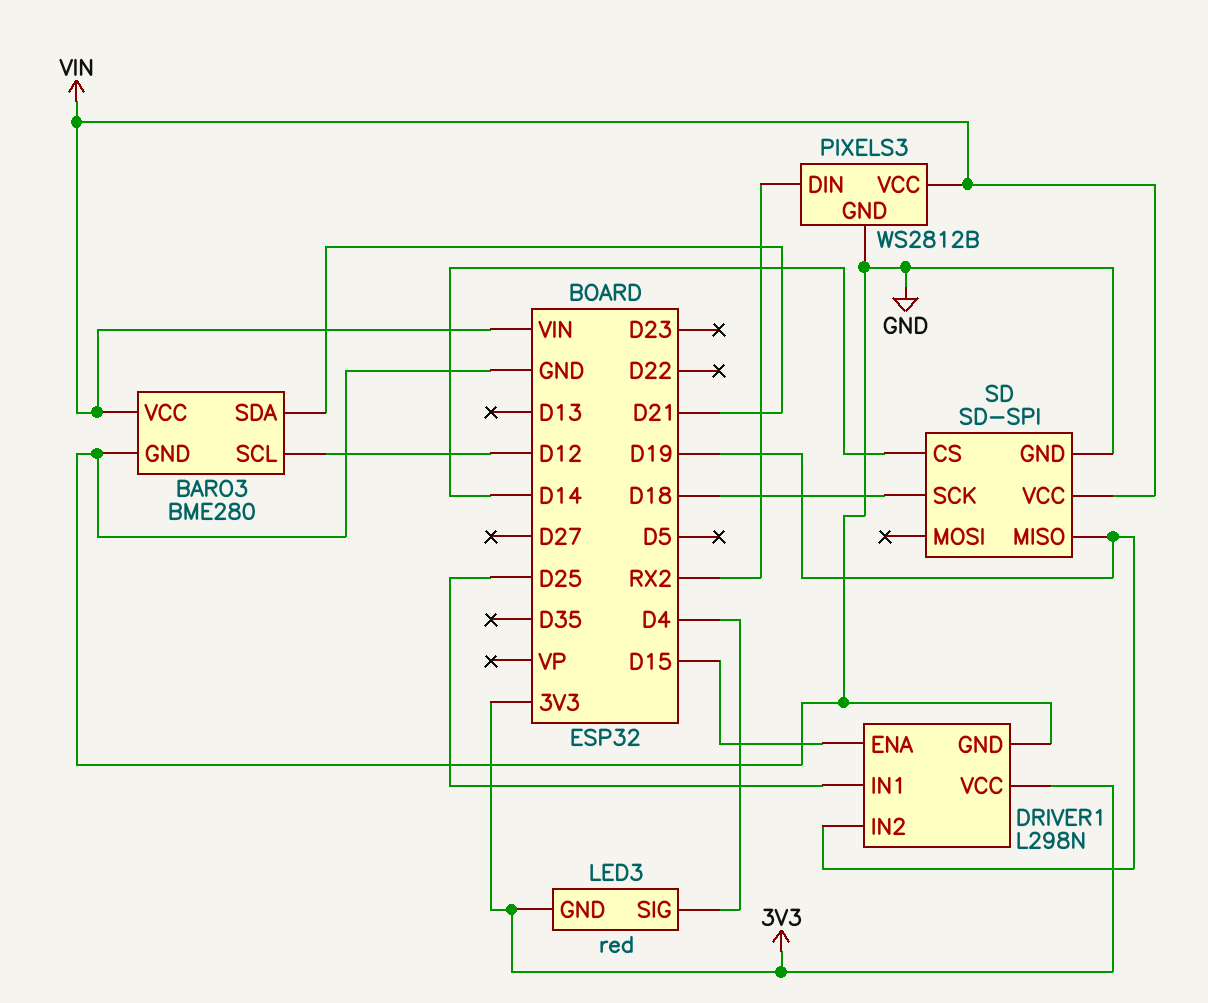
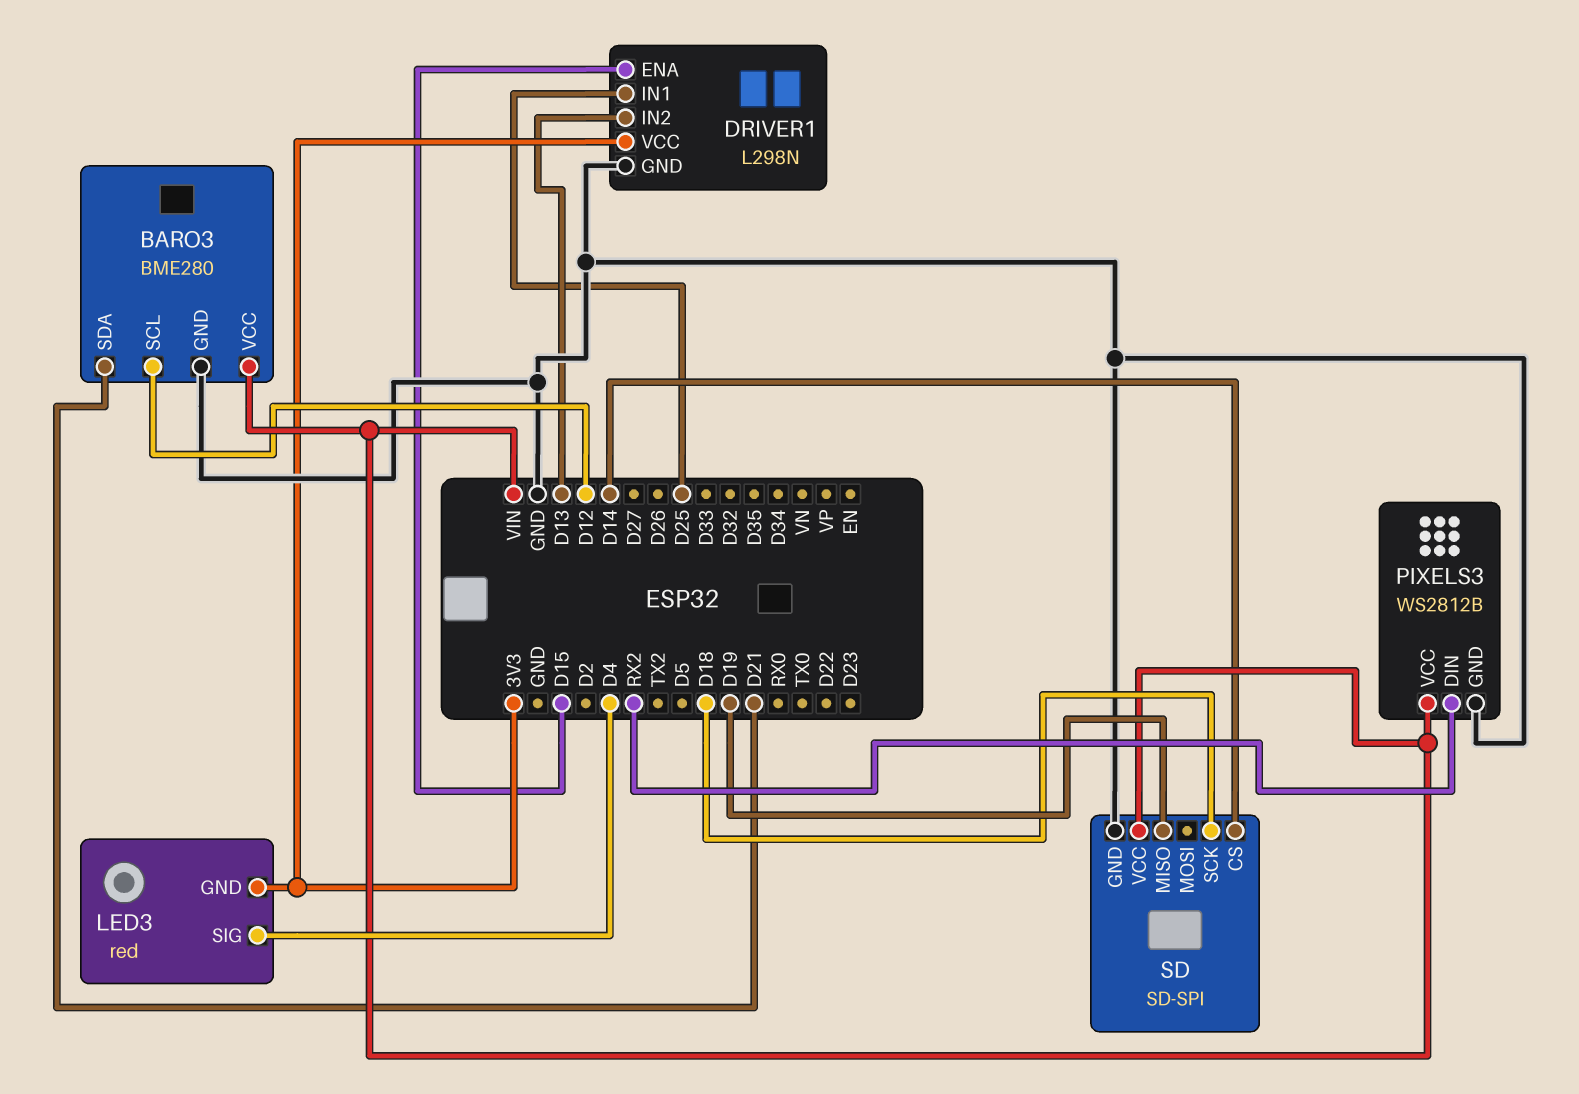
DRIVER1 pin IN2: D19 -> D13

